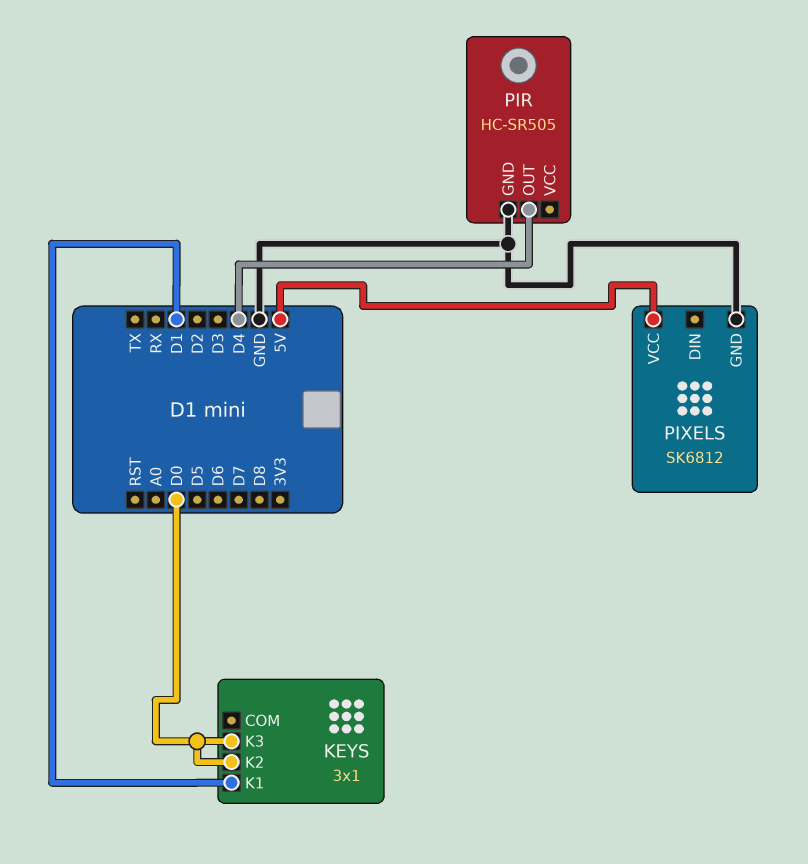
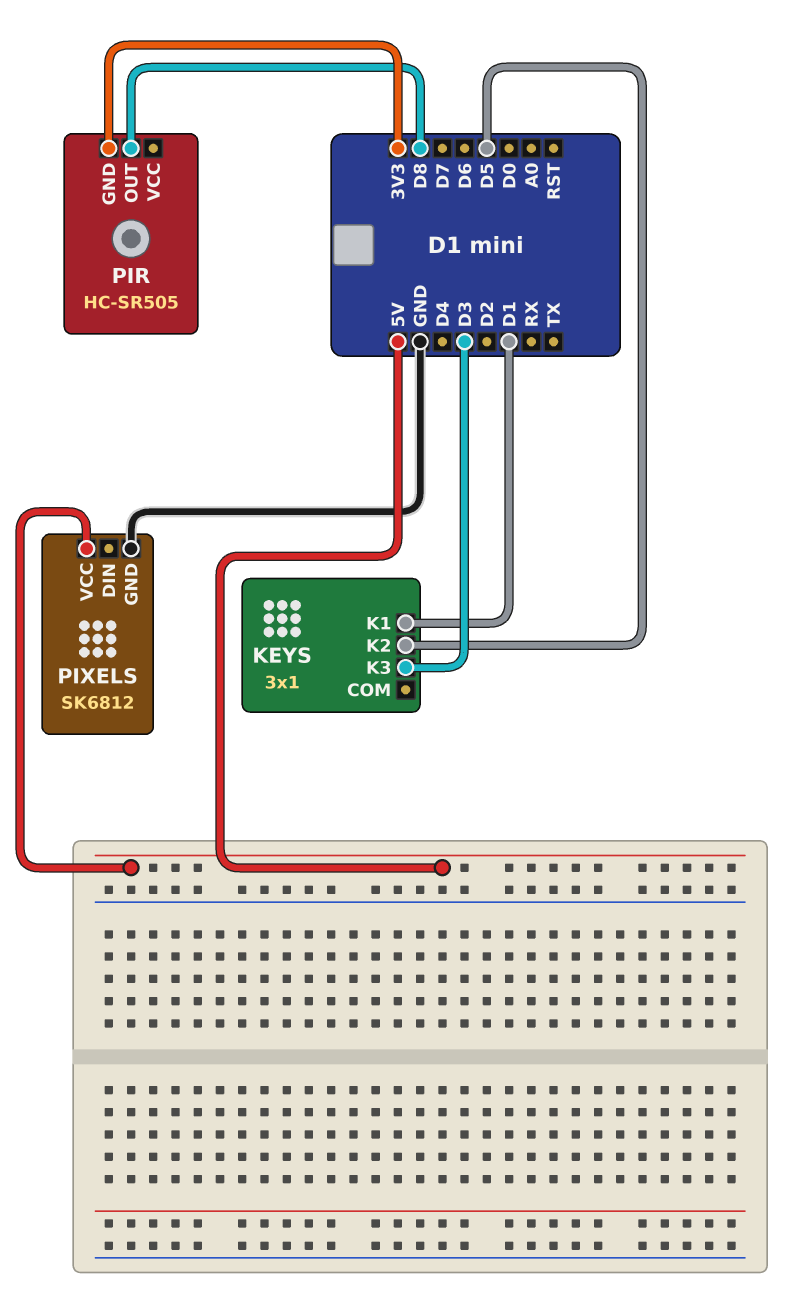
KEYS pin K2: D0 -> D5
KEYS pin K3: D0 -> D3
PIR pin GND: GND -> 3V3
PIR pin OUT: D4 -> D8

